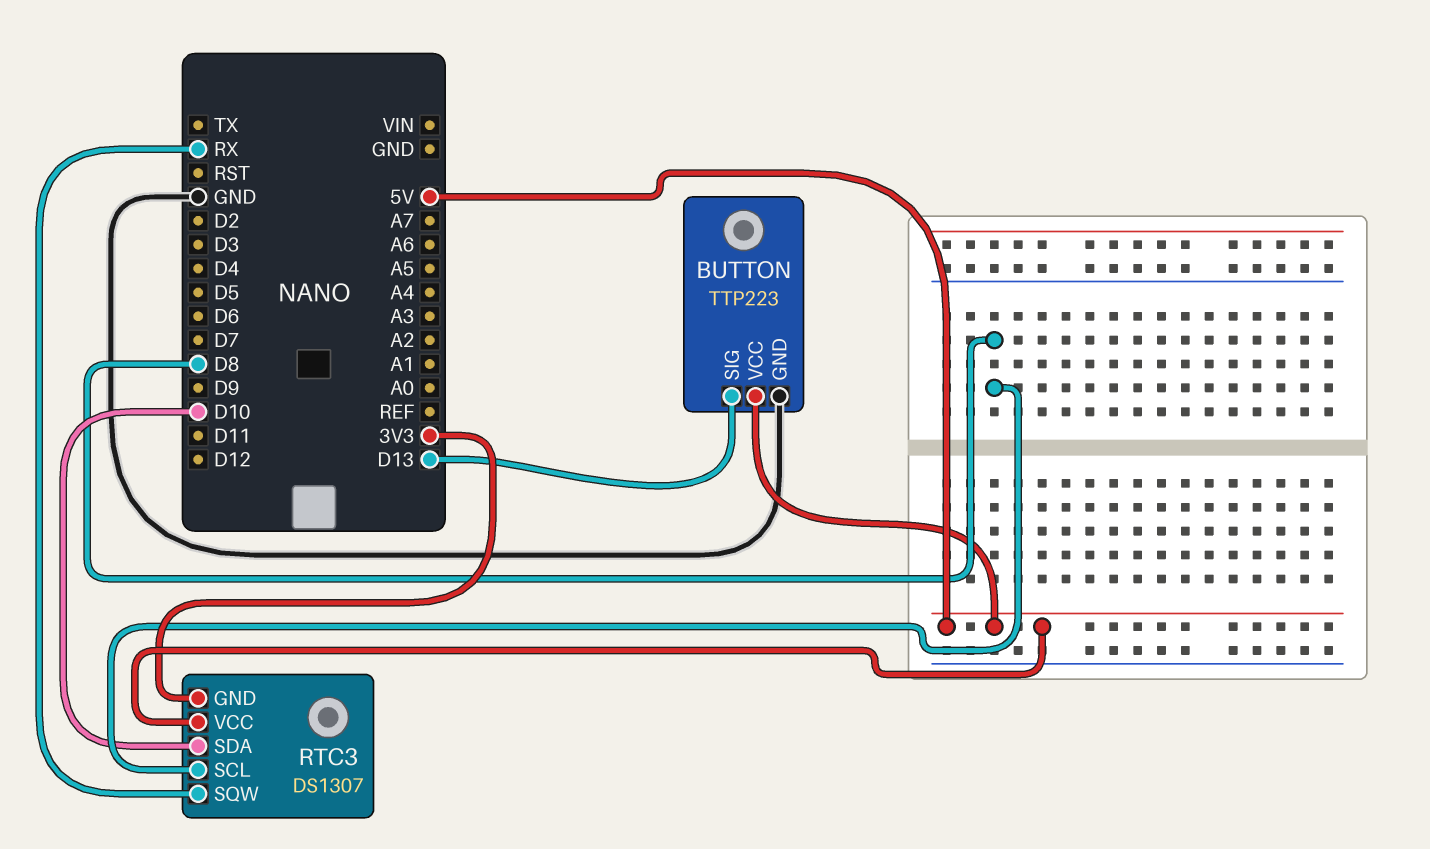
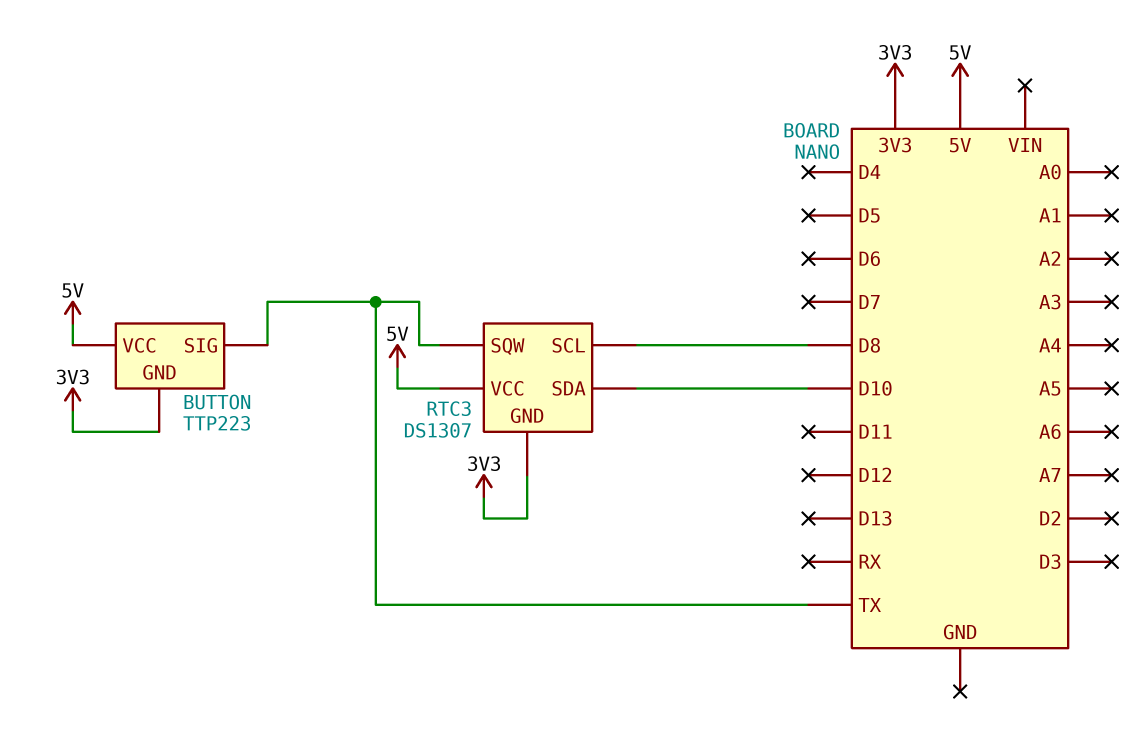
BUTTON pin GND: GND -> 3V3
BUTTON pin SIG: D13 -> TX
RTC3 pin SQW: RX -> TX

